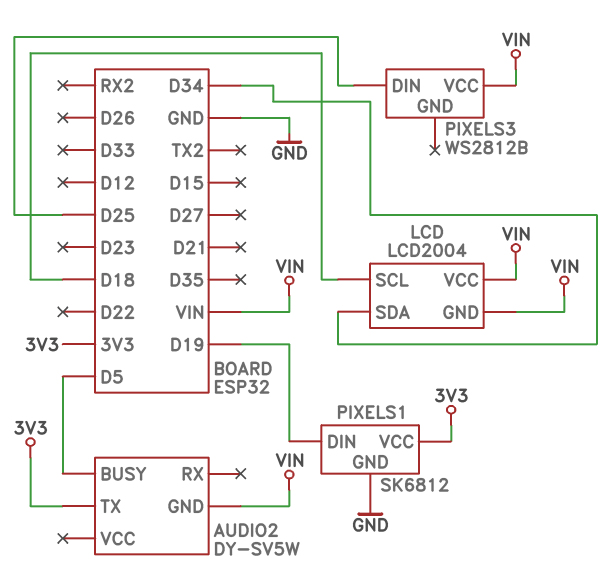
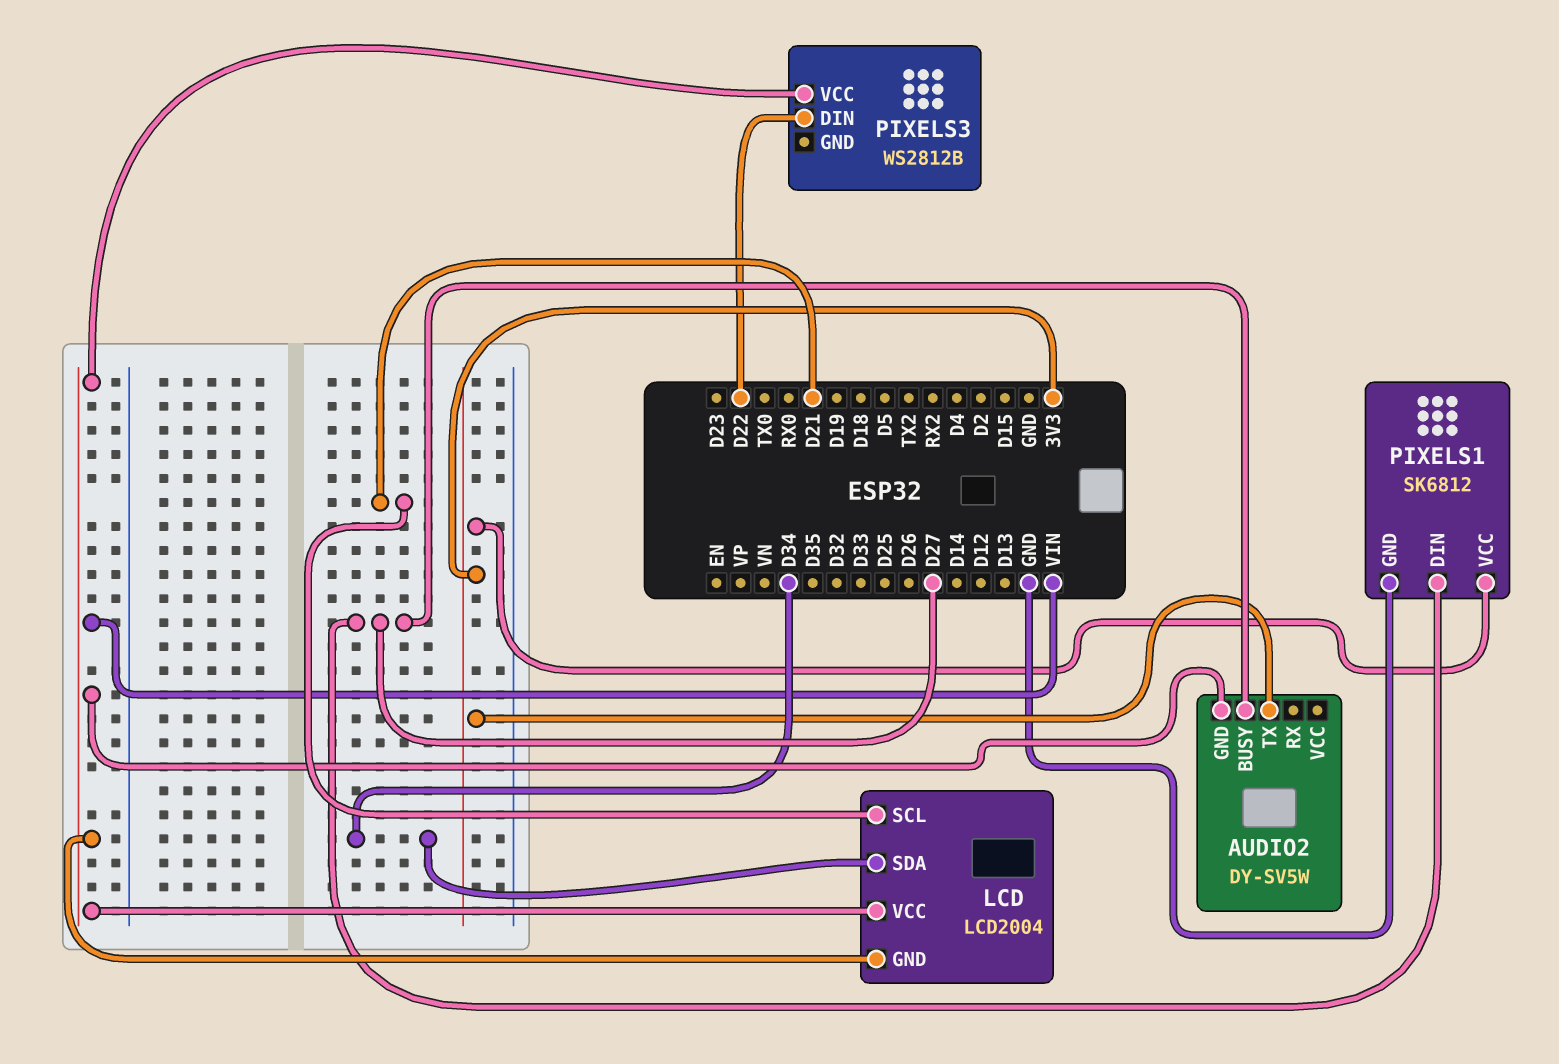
AUDIO2 pin BUSY: D5 -> D27
LCD pin SCL: D18 -> D21
PIXELS1 pin DIN: D19 -> D27
PIXELS3 pin DIN: D25 -> D22

